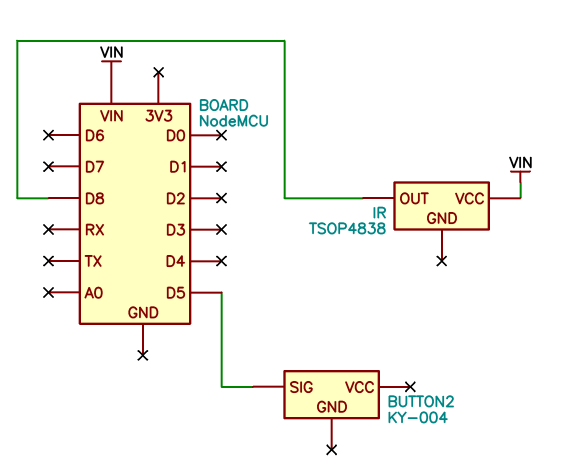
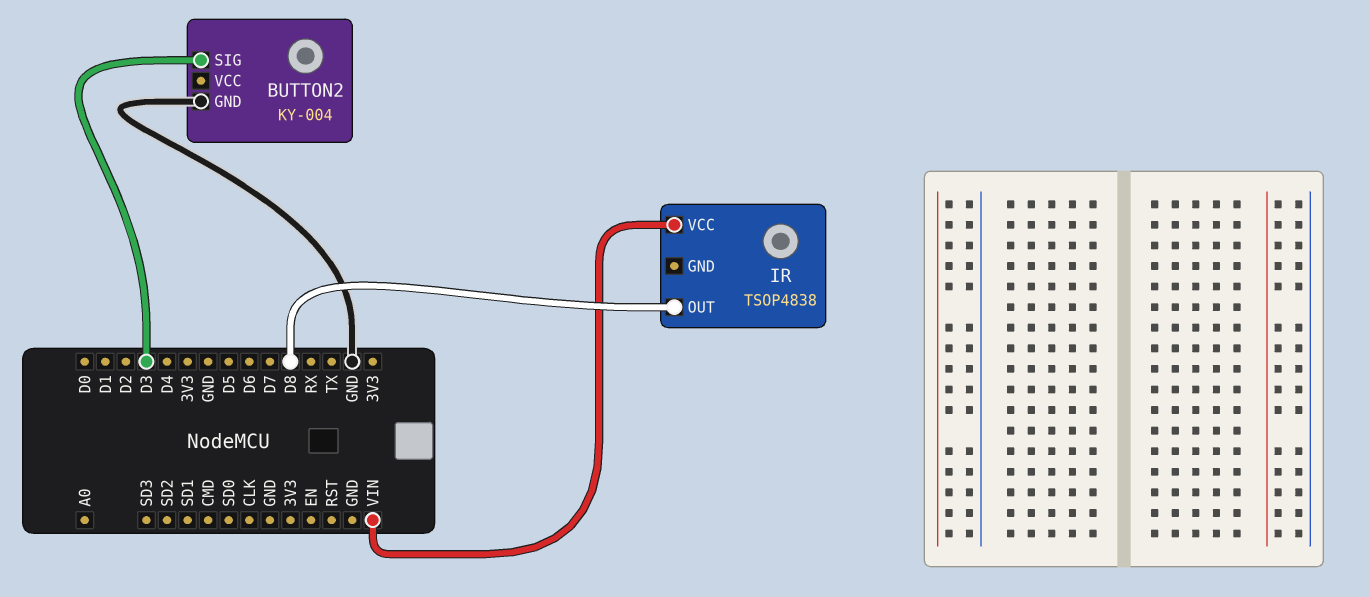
BUTTON2 pin GND: none -> GND
BUTTON2 pin SIG: D5 -> D3

